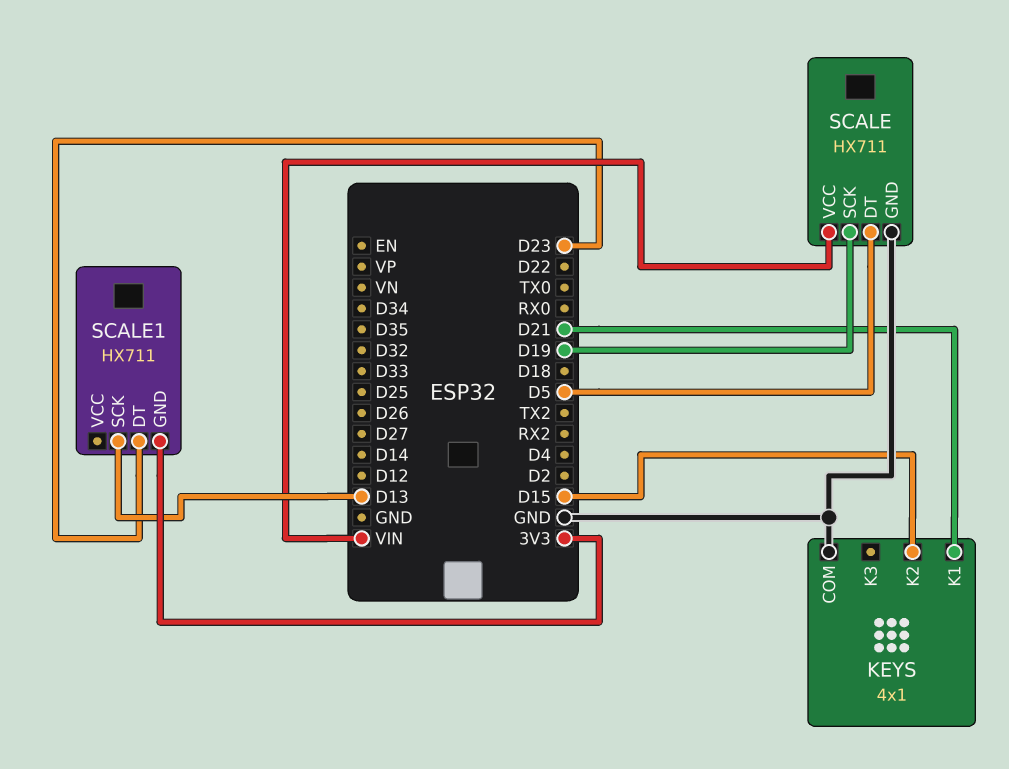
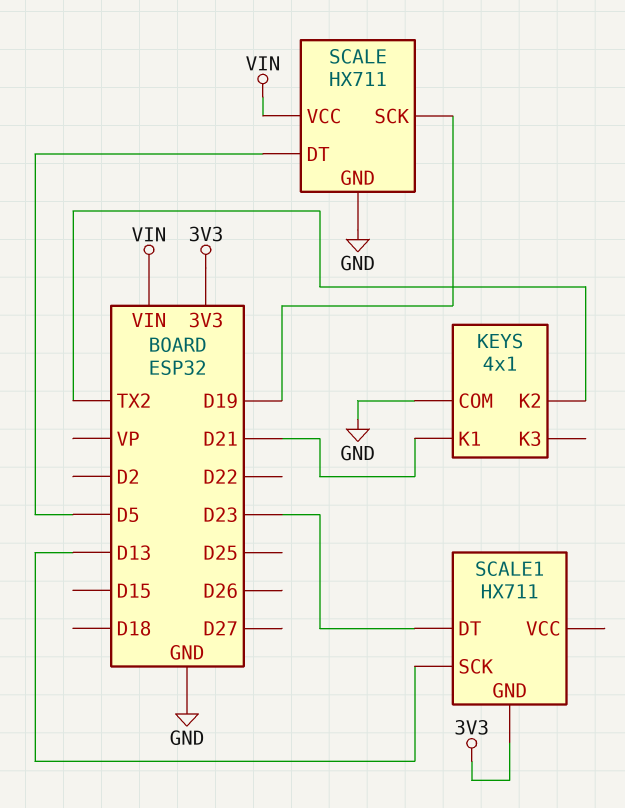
KEYS pin K2: D15 -> TX2

